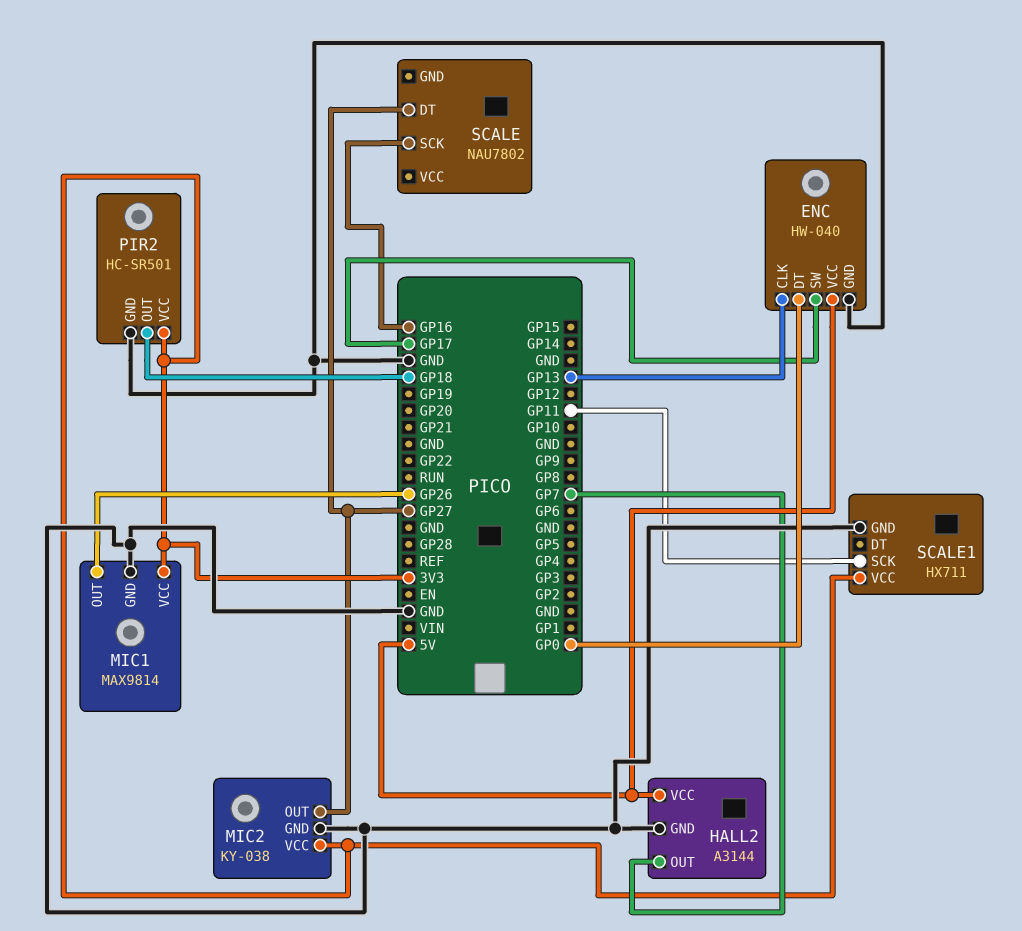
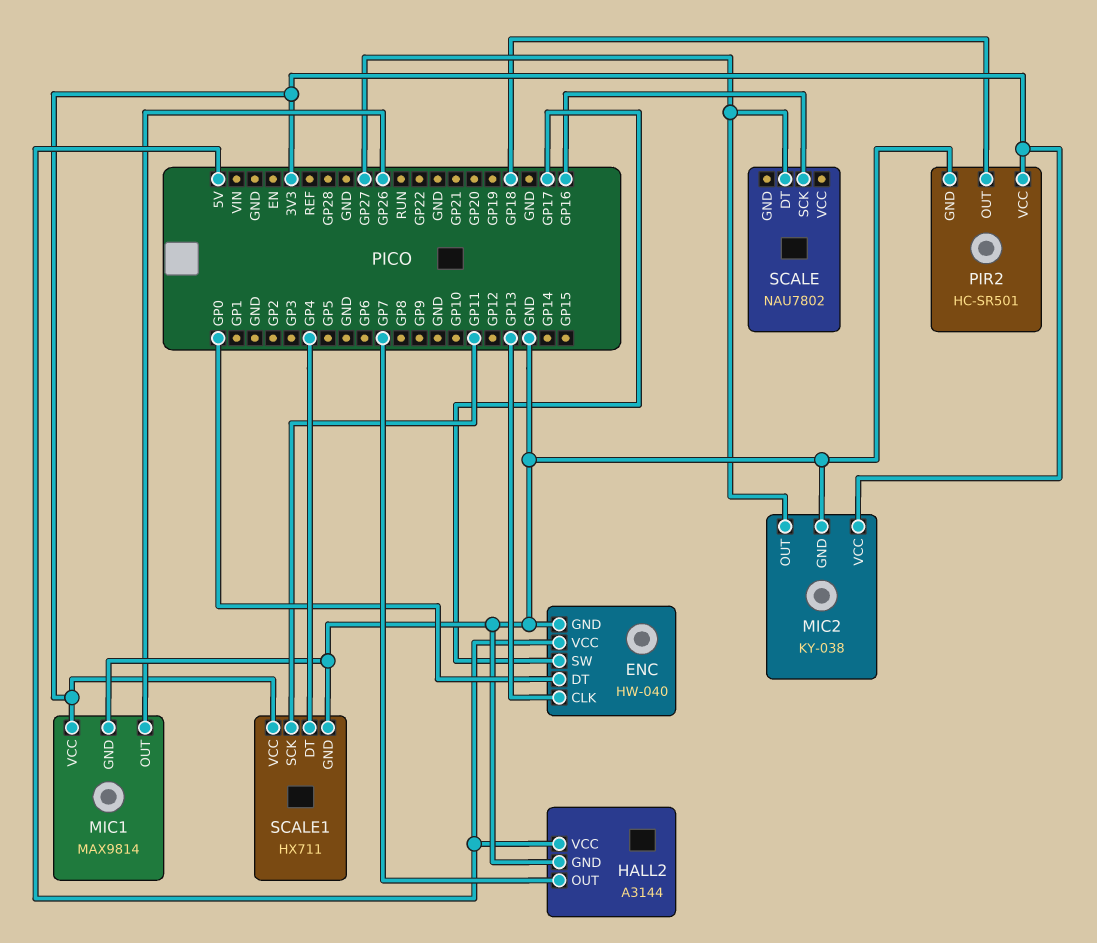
SCALE1 pin DT: none -> GP4

